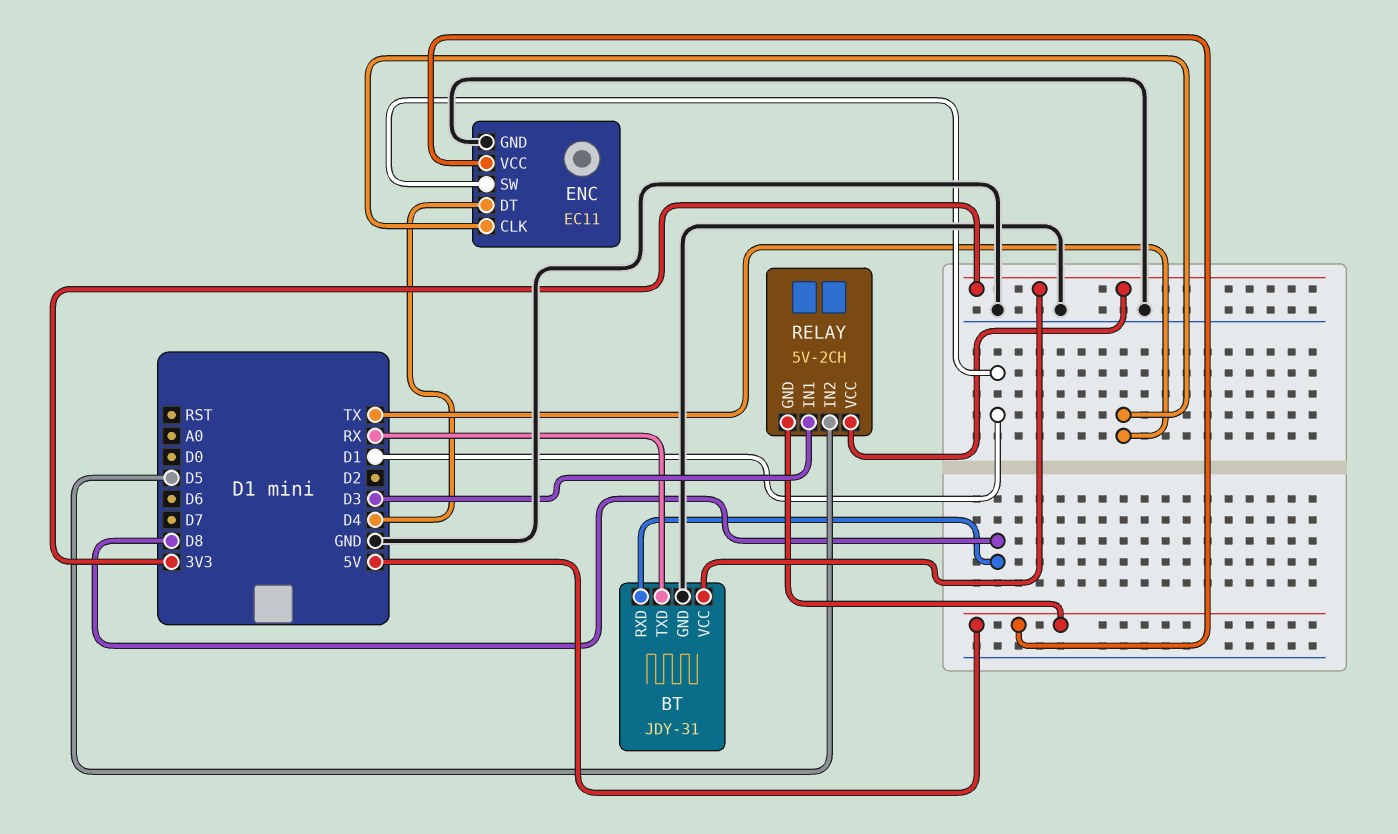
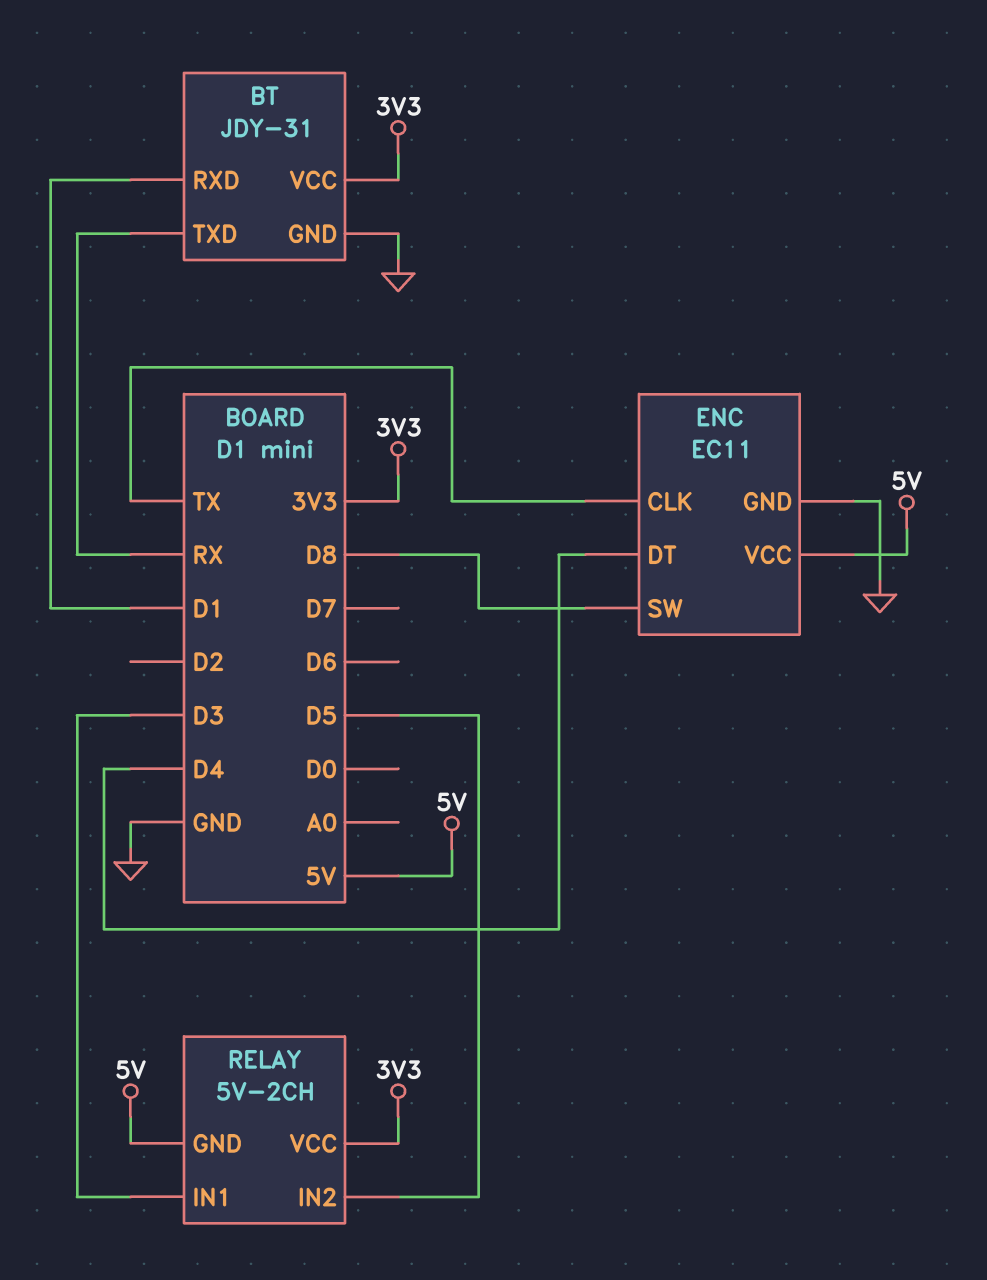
BT pin RXD: D8 -> D1
ENC pin SW: D1 -> D8

